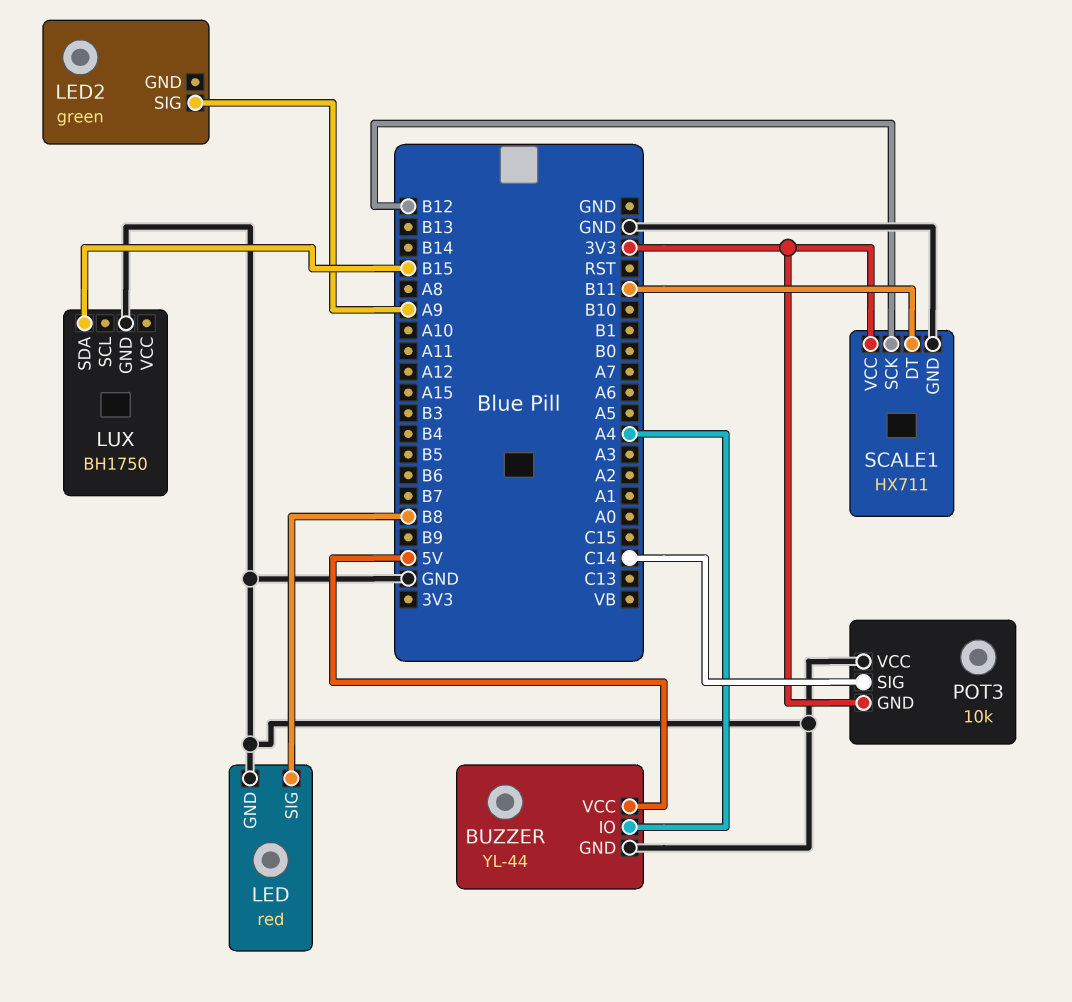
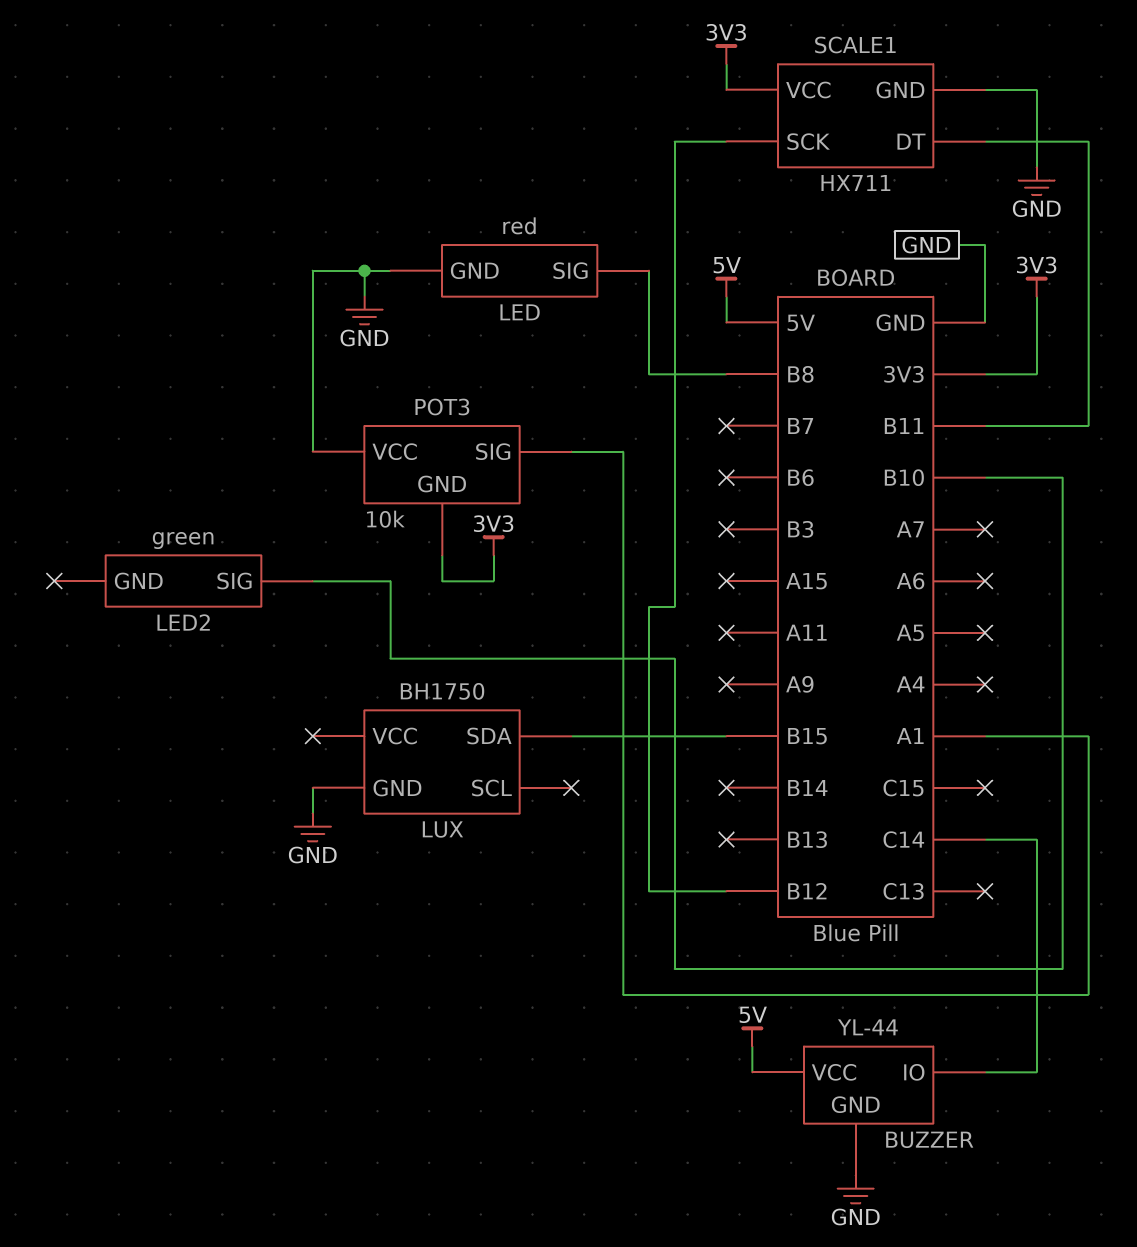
BUZZER pin IO: A4 -> C14
LED2 pin SIG: A9 -> B10
POT3 pin SIG: C14 -> A1

